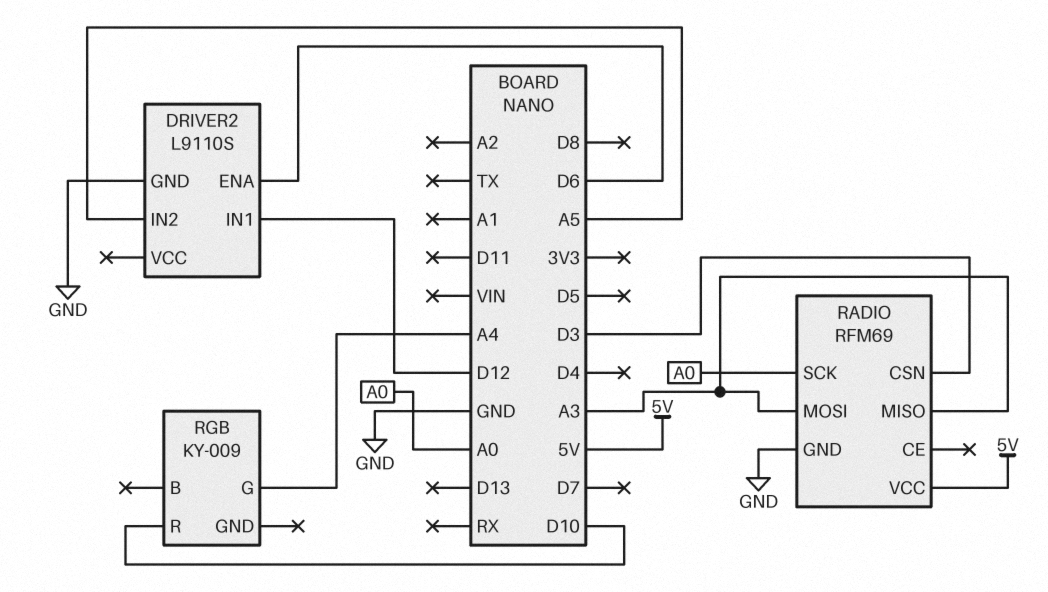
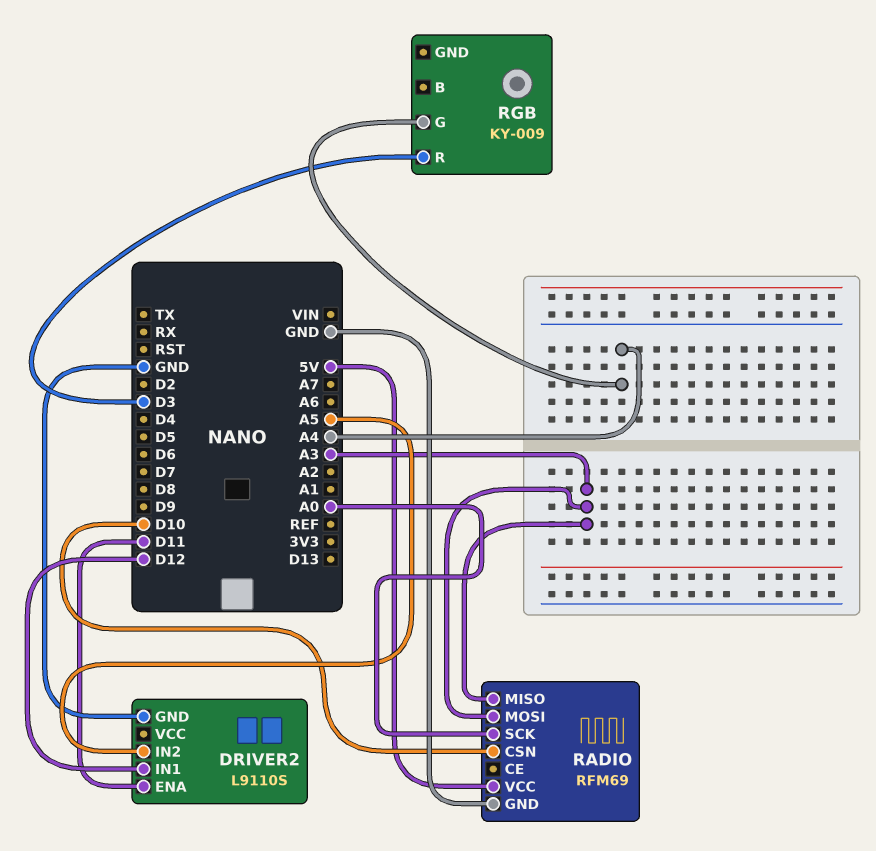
DRIVER2 pin ENA: D6 -> D11
RADIO pin CSN: D3 -> D10
RGB pin R: D10 -> D3

